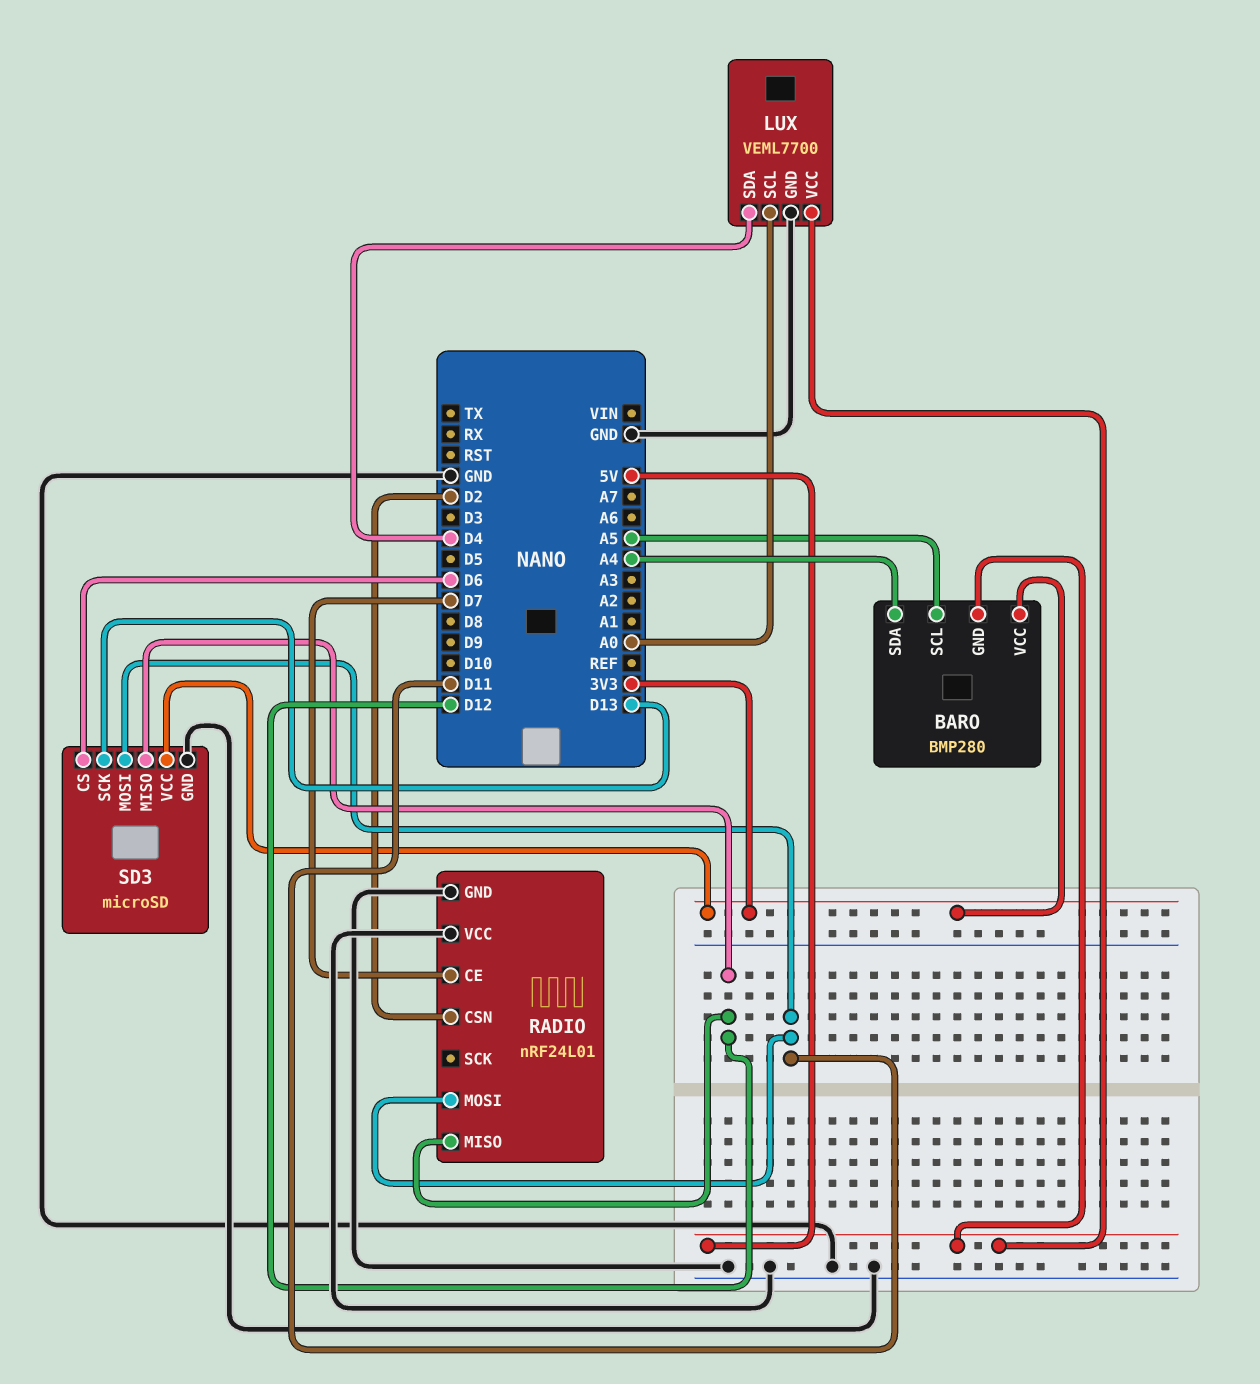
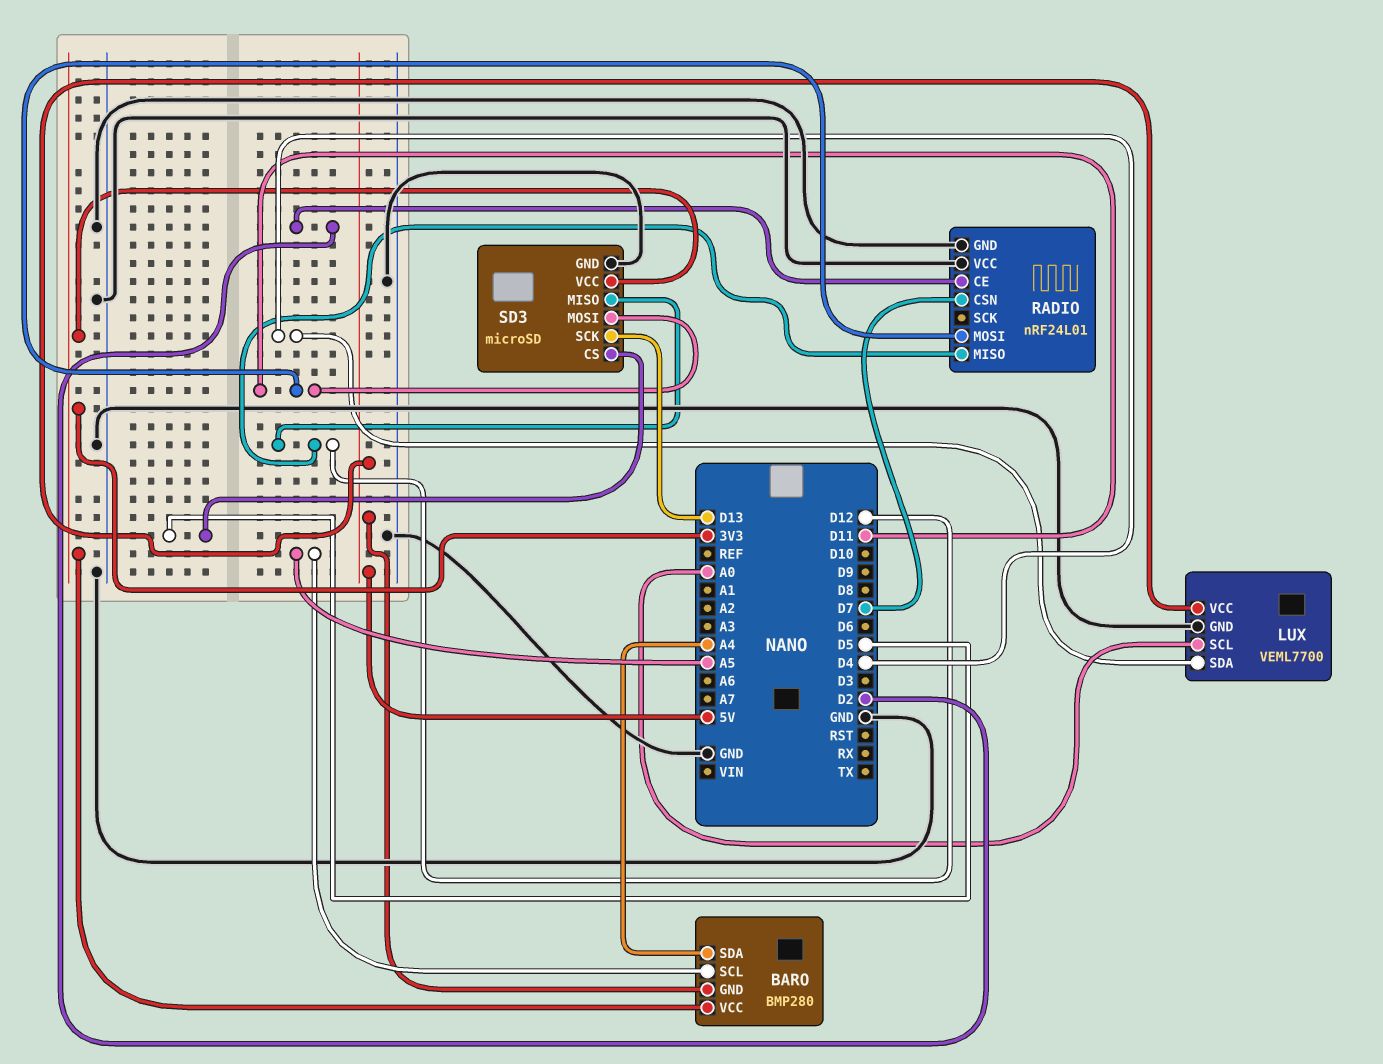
RADIO pin CE: D7 -> D2
RADIO pin CSN: D2 -> D7
SD3 pin CS: D6 -> D5

